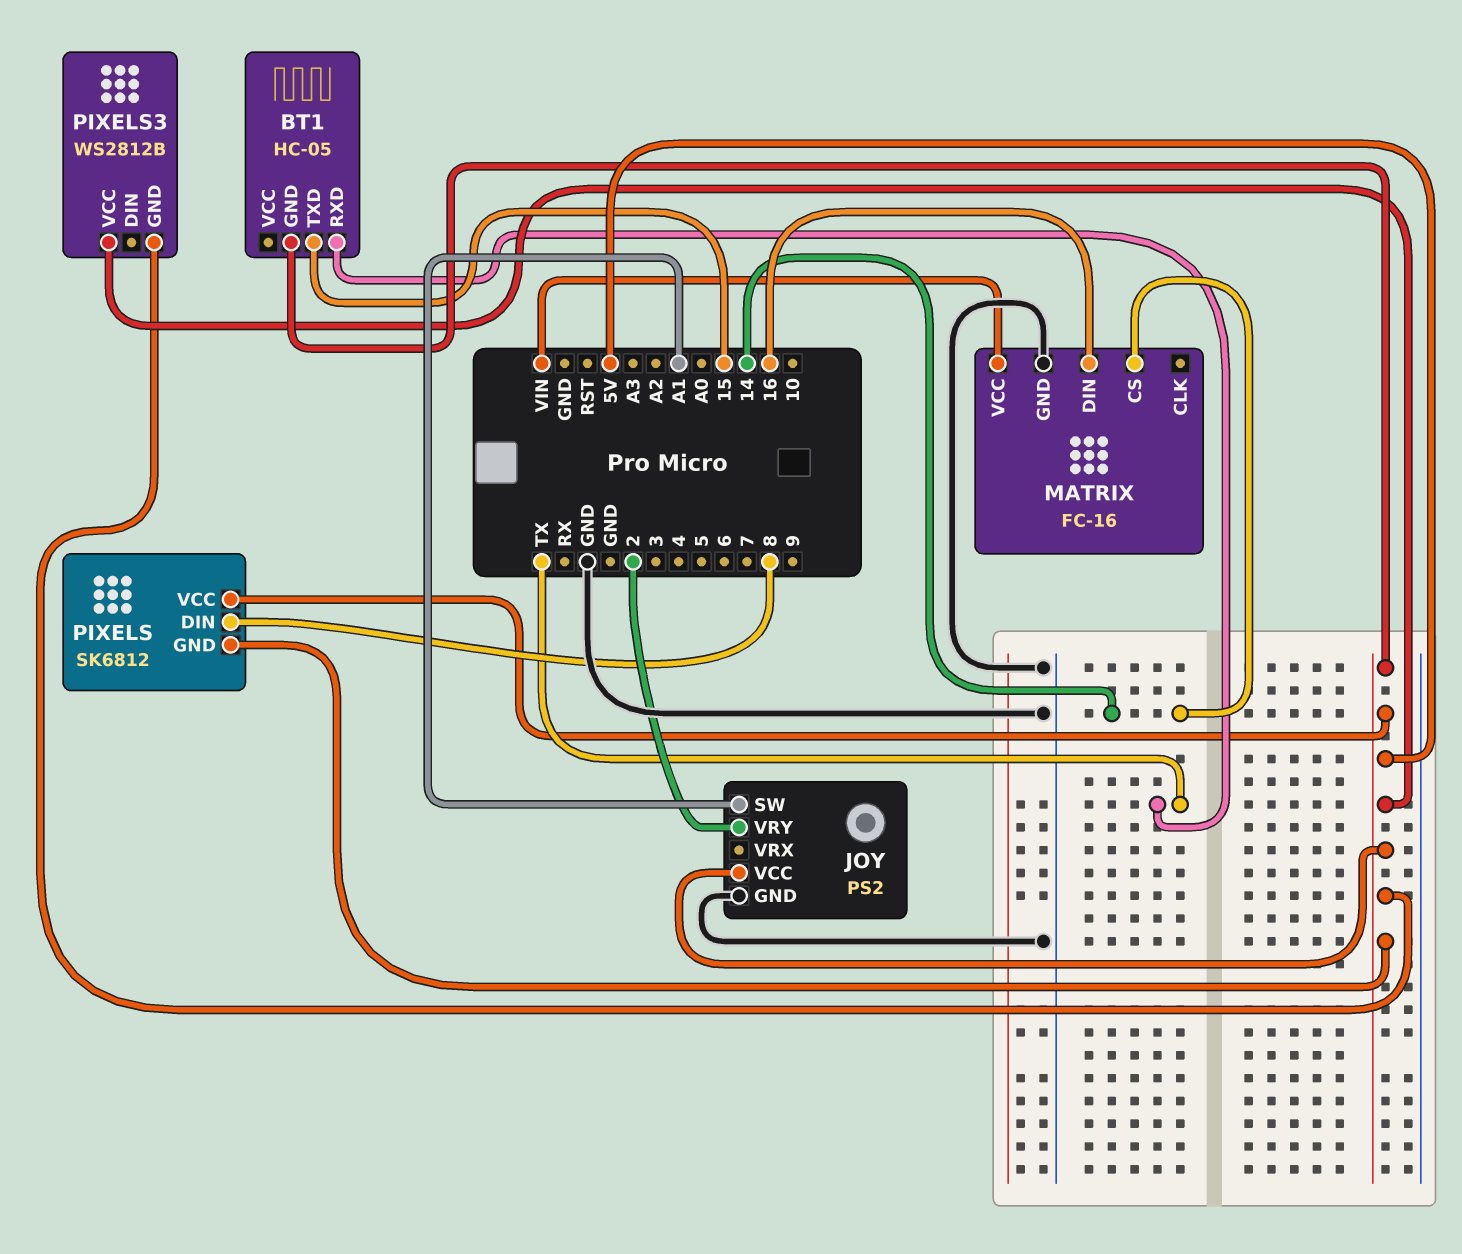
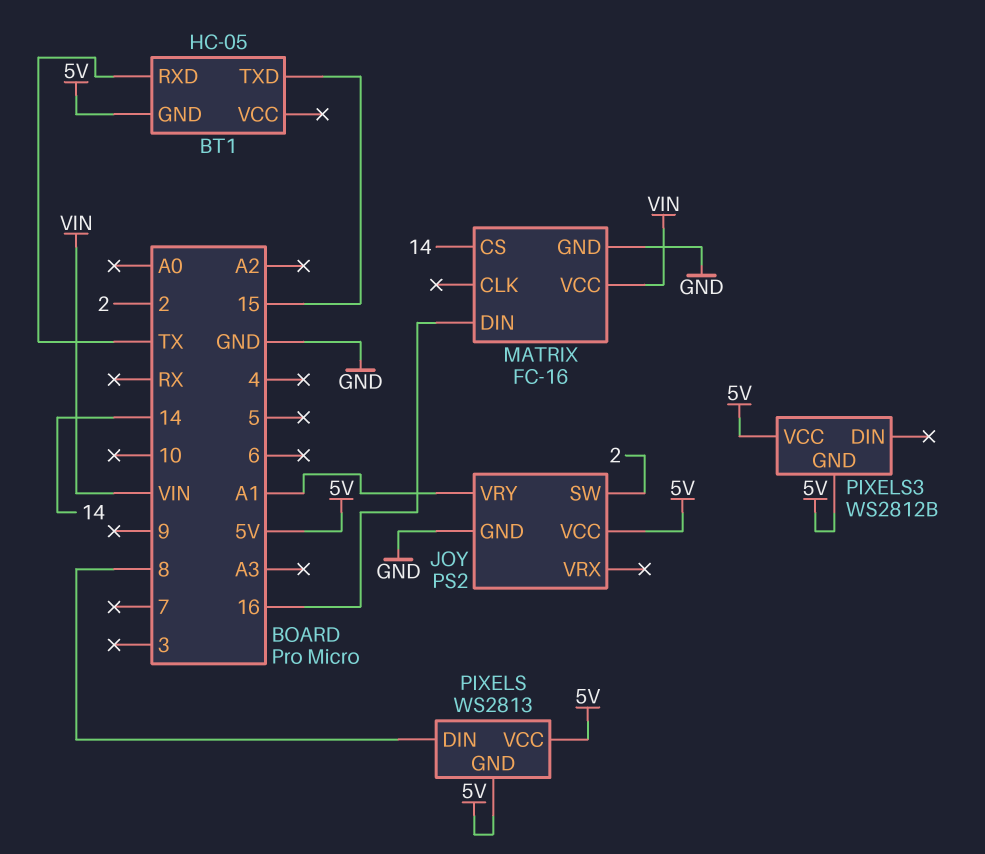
JOY pin SW: A1 -> 2
JOY pin VRY: 2 -> A1
PIXELS: SK6812 -> WS2813

